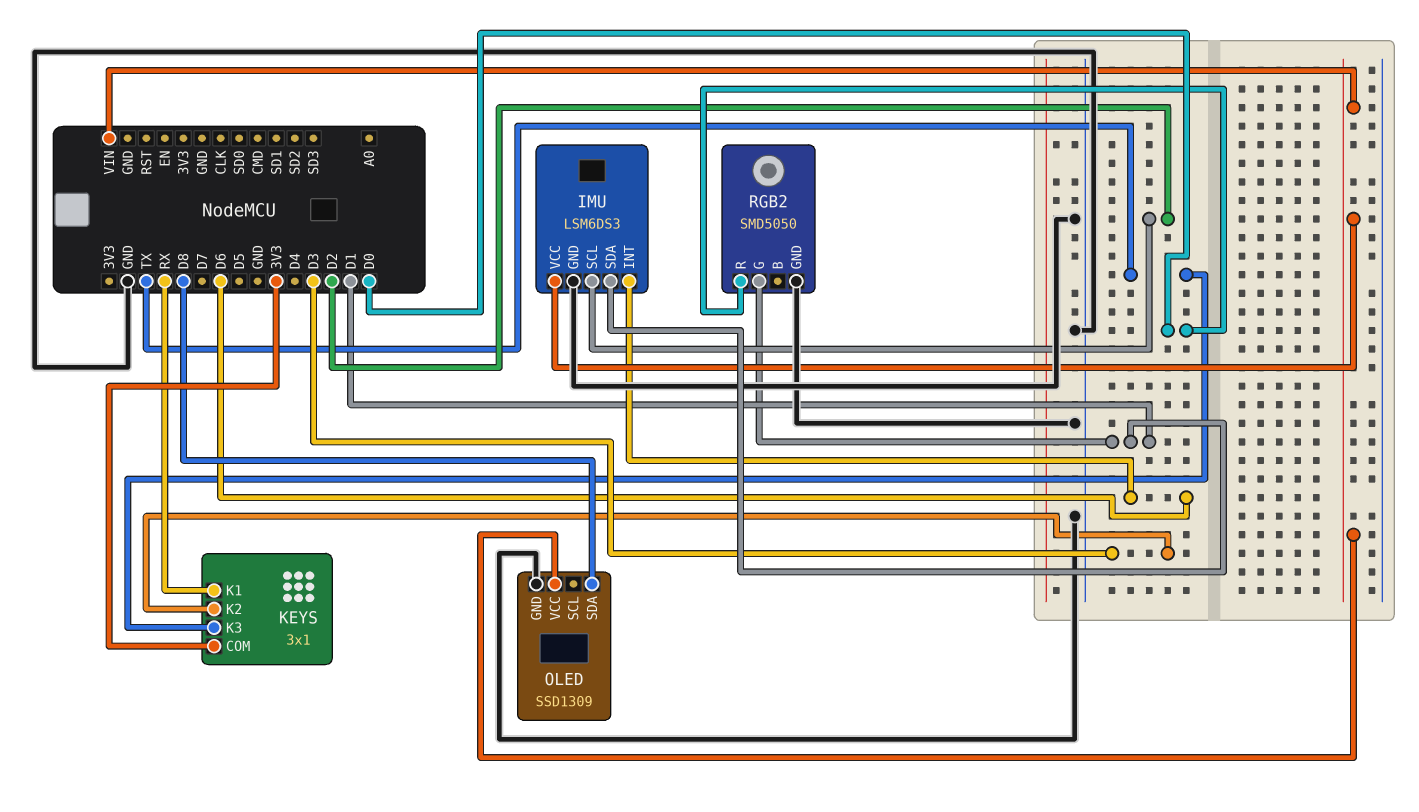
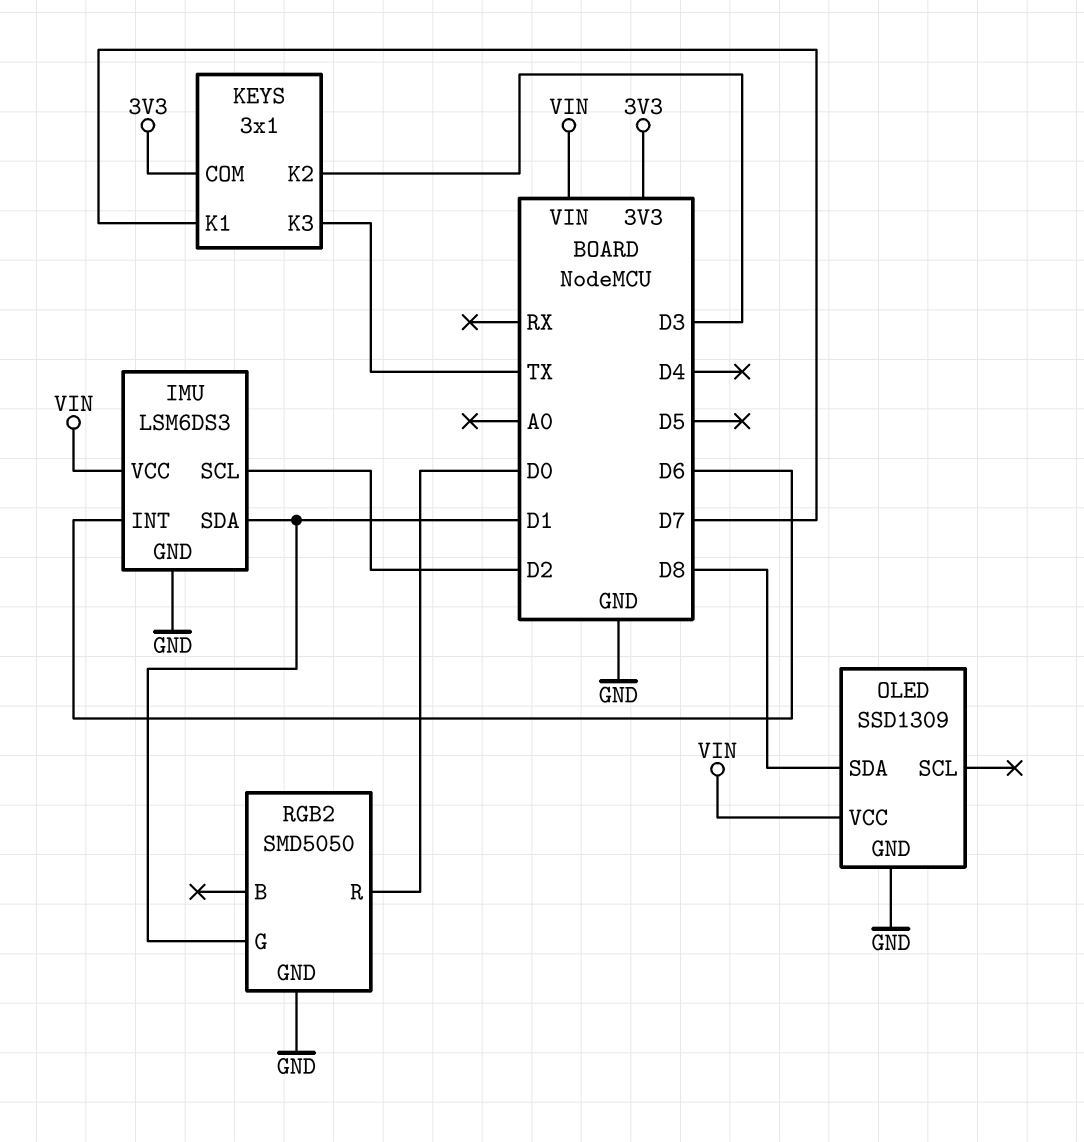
KEYS pin K1: RX -> D7

